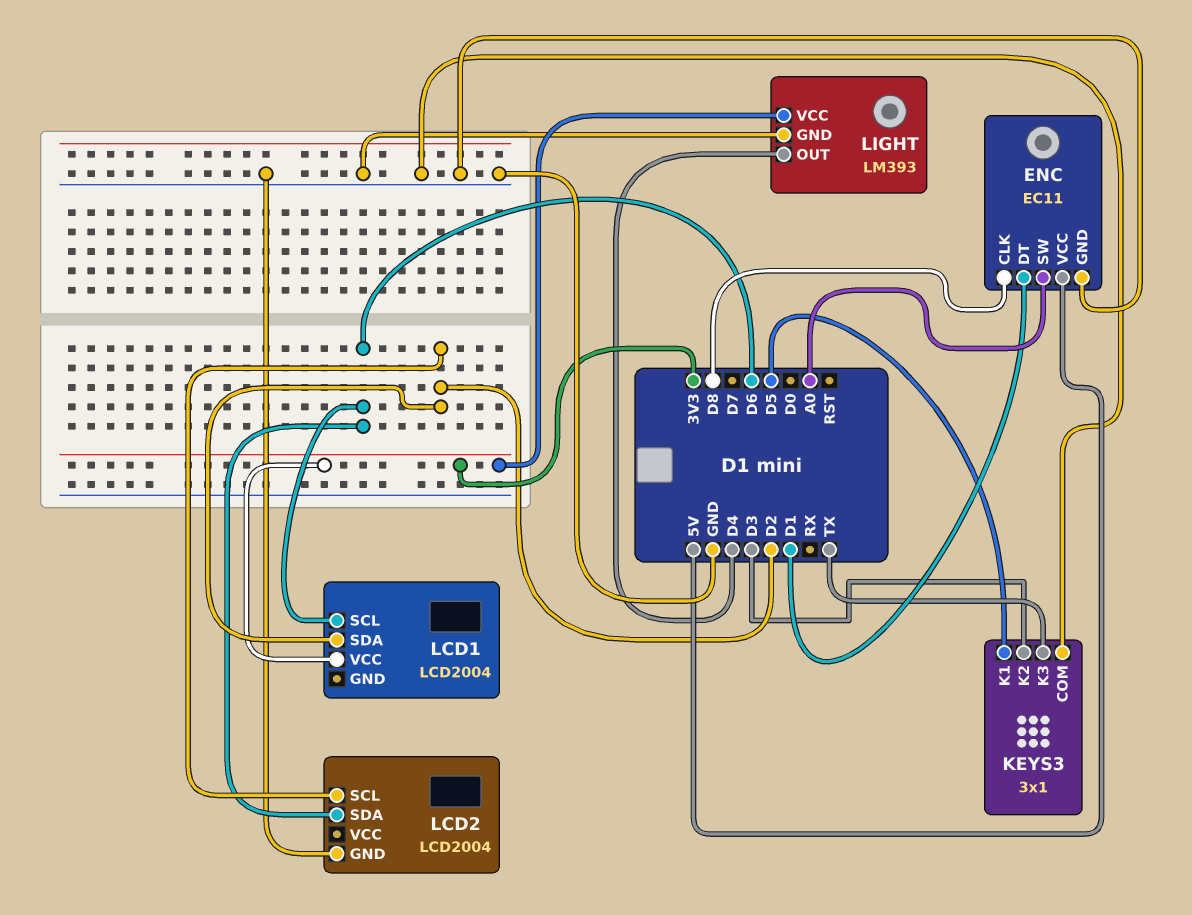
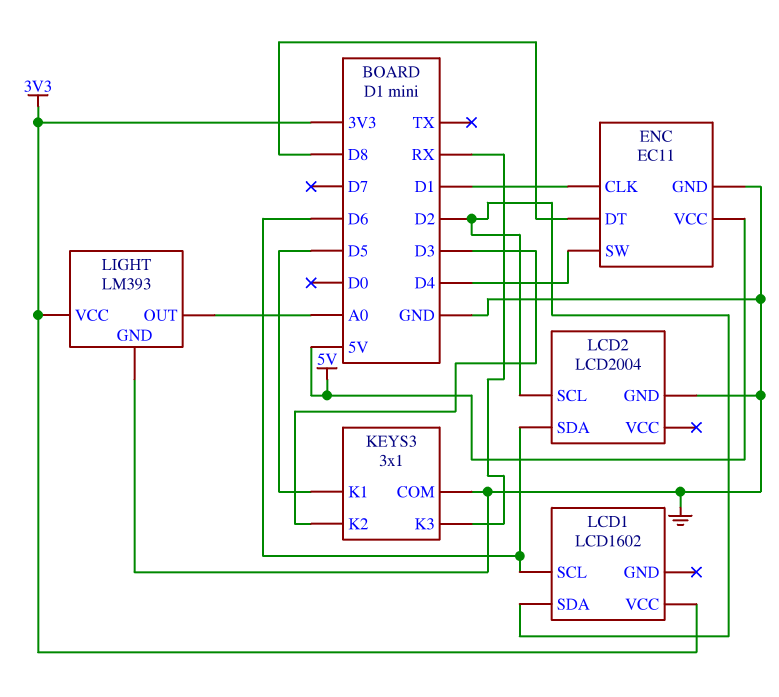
ENC pin CLK: D8 -> D1
ENC pin DT: D1 -> D8
ENC pin SW: A0 -> D4
KEYS3 pin K3: TX -> RX
LCD1: LCD2004 -> LCD1602
LIGHT pin OUT: D4 -> A0

